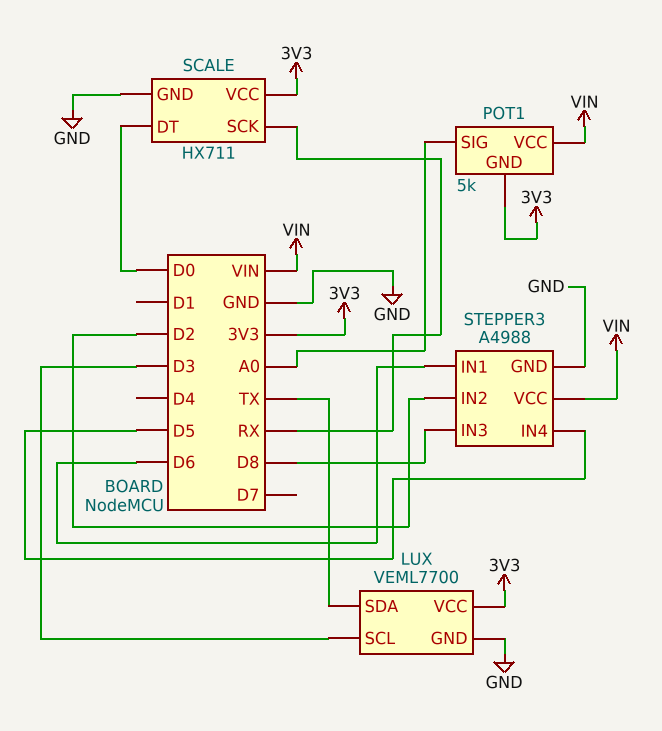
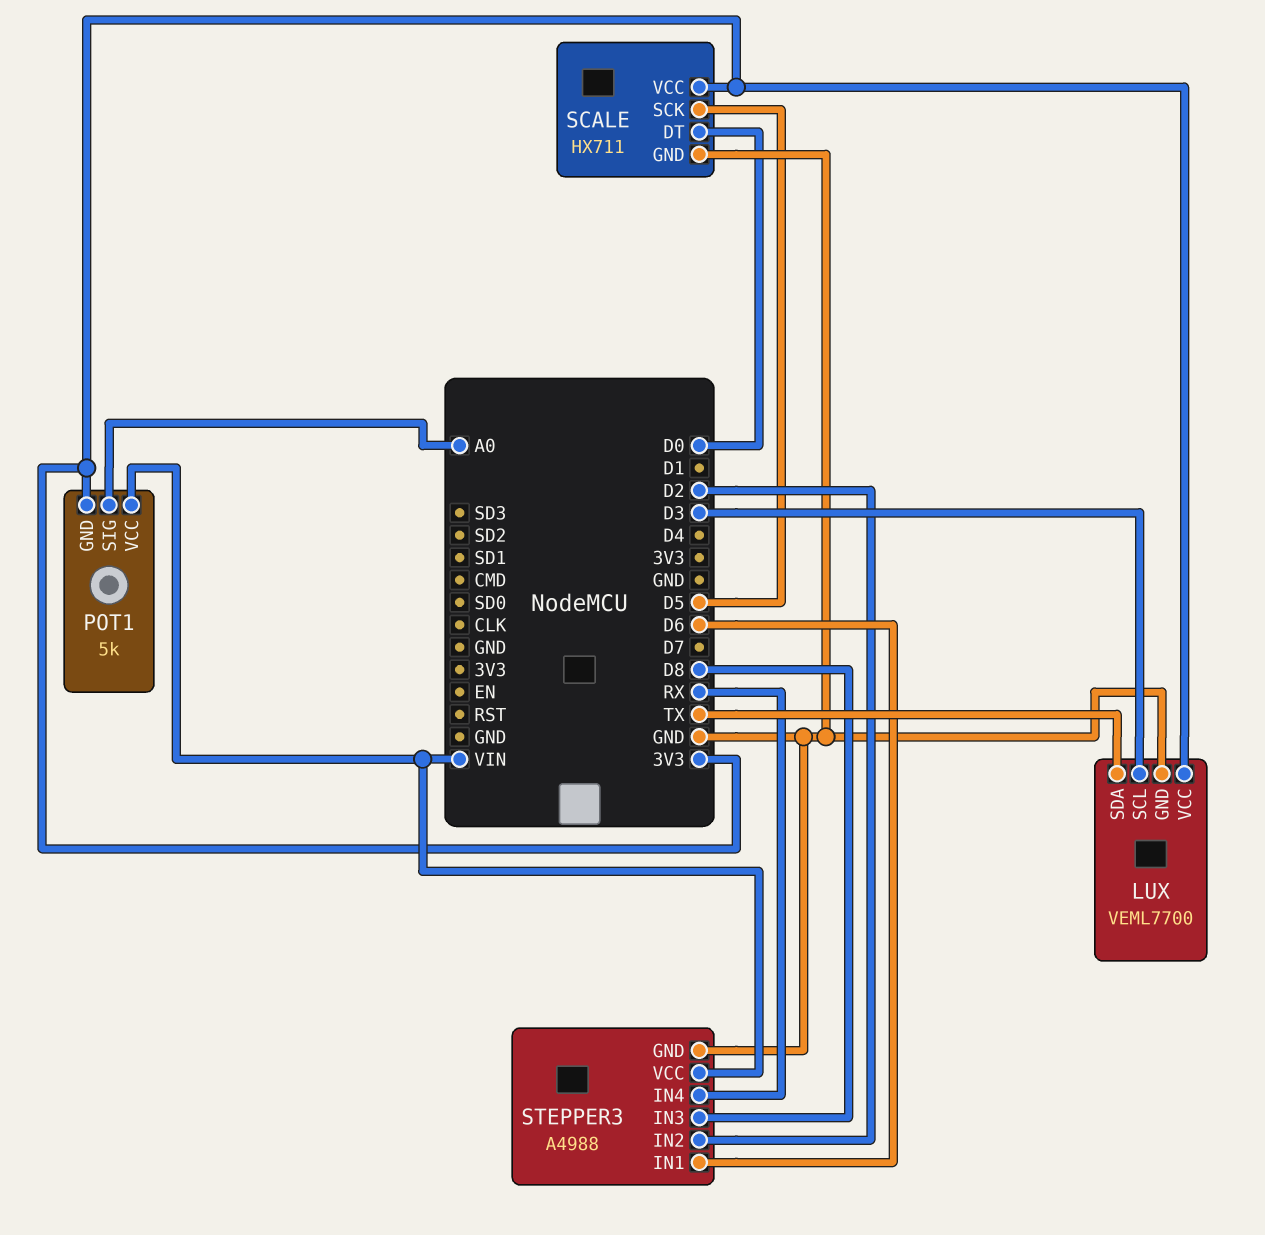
SCALE pin SCK: RX -> D5
STEPPER3 pin IN4: D5 -> RX

